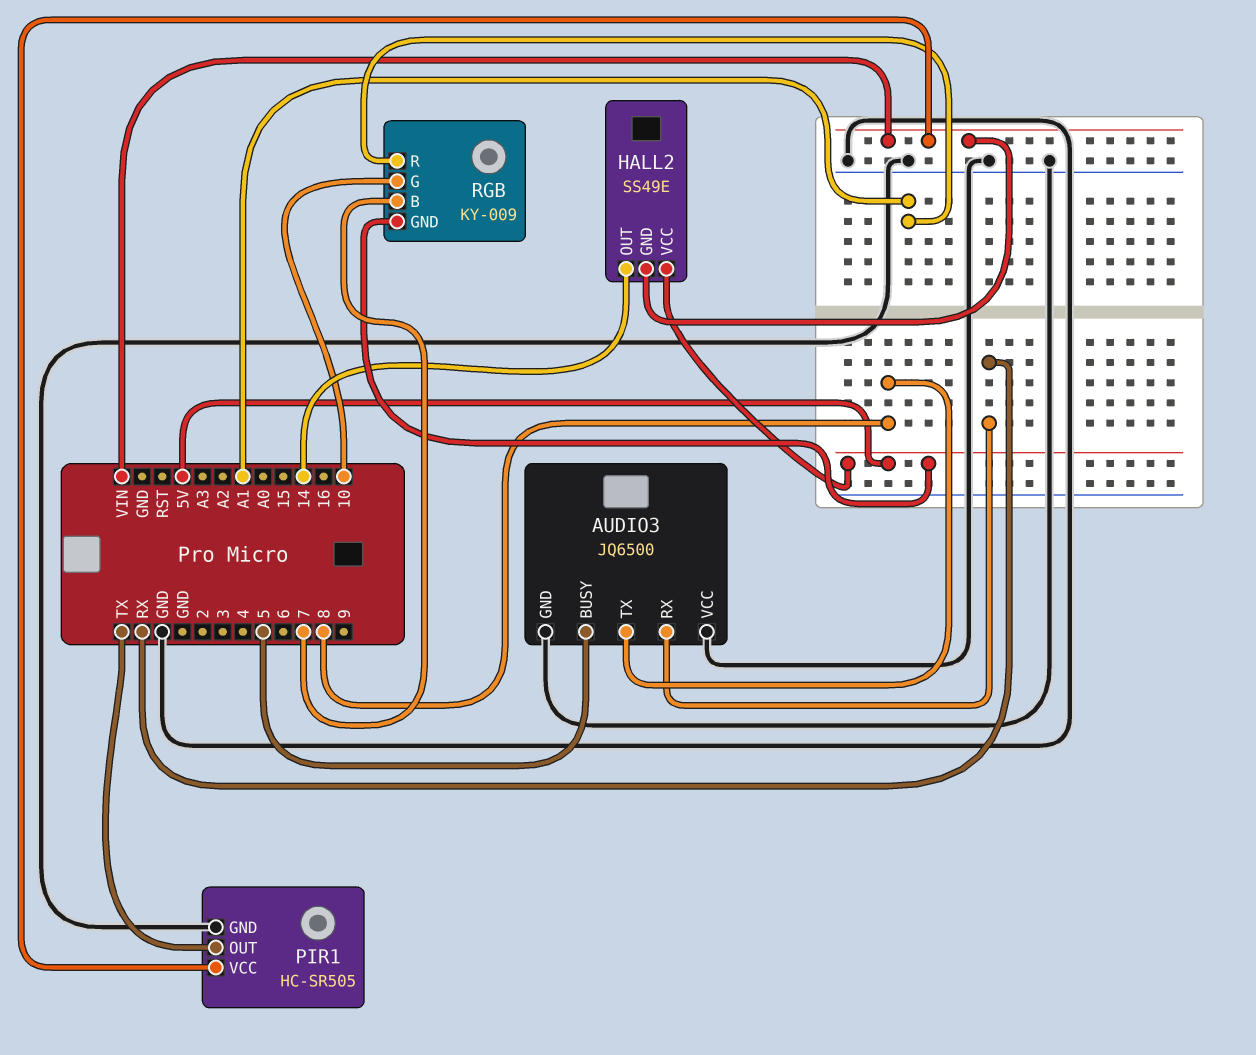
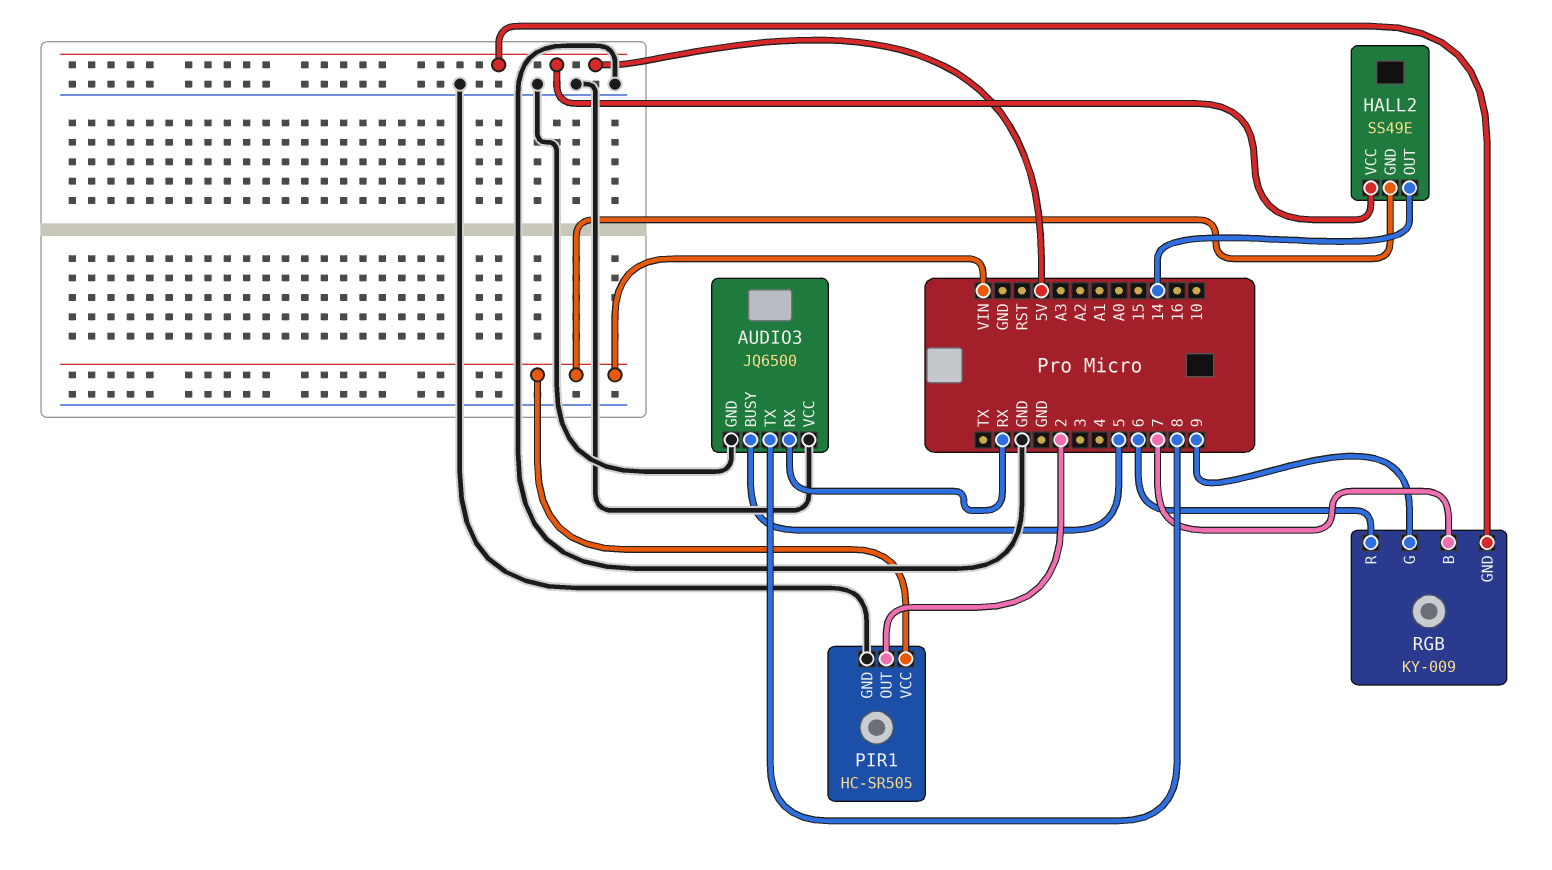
PIR1 pin OUT: TX -> 2
RGB pin G: 10 -> 9
RGB pin R: A1 -> 6

